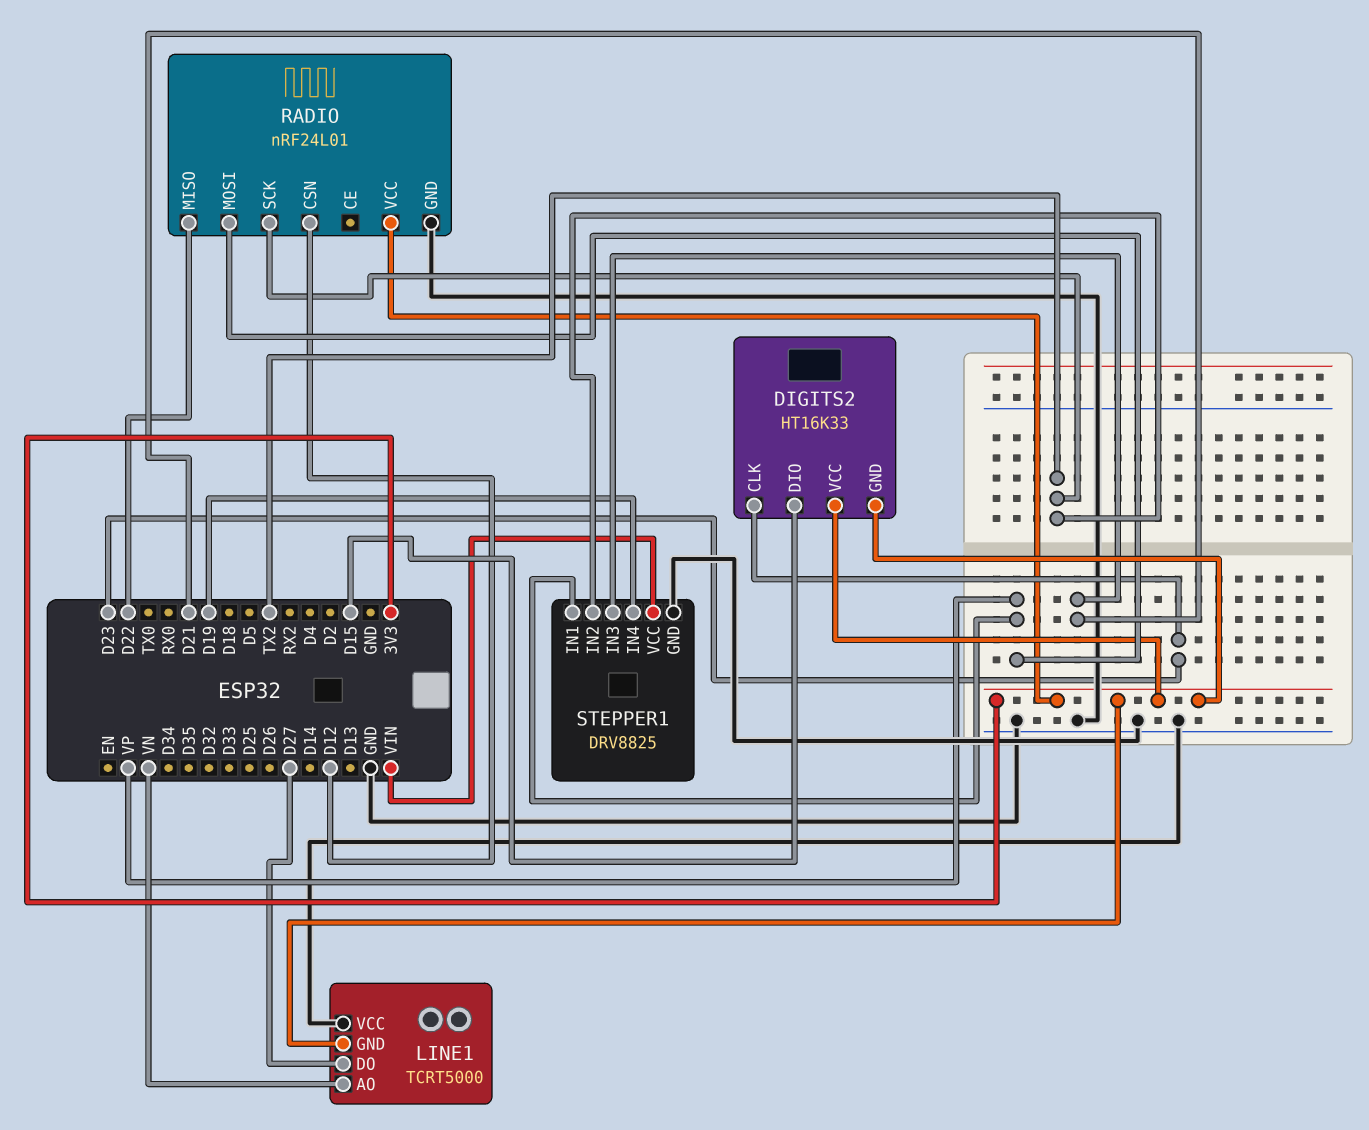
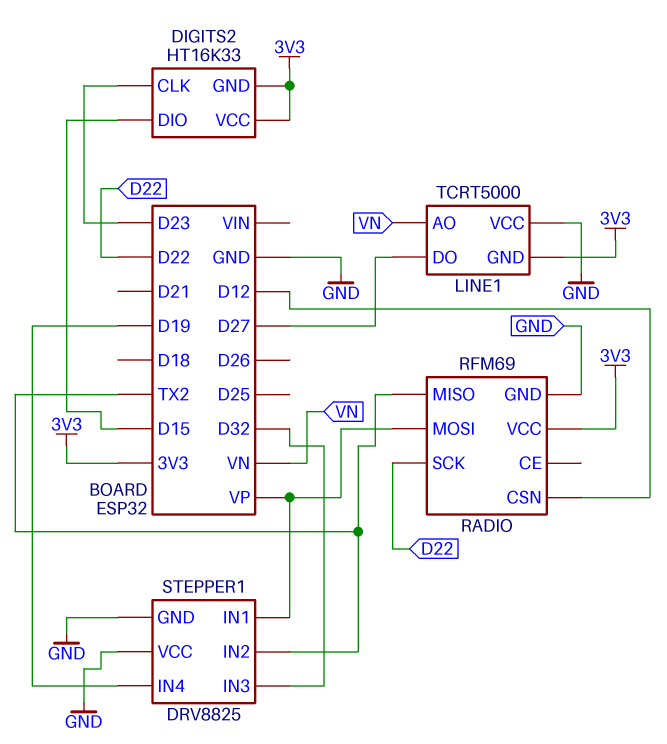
RADIO: nRF24L01 -> RFM69
RADIO pin MISO: D22 -> TX2
RADIO pin SCK: TX2 -> D22
STEPPER1 pin IN3: D21 -> D32
STEPPER1 pin VCC: VIN -> GND

